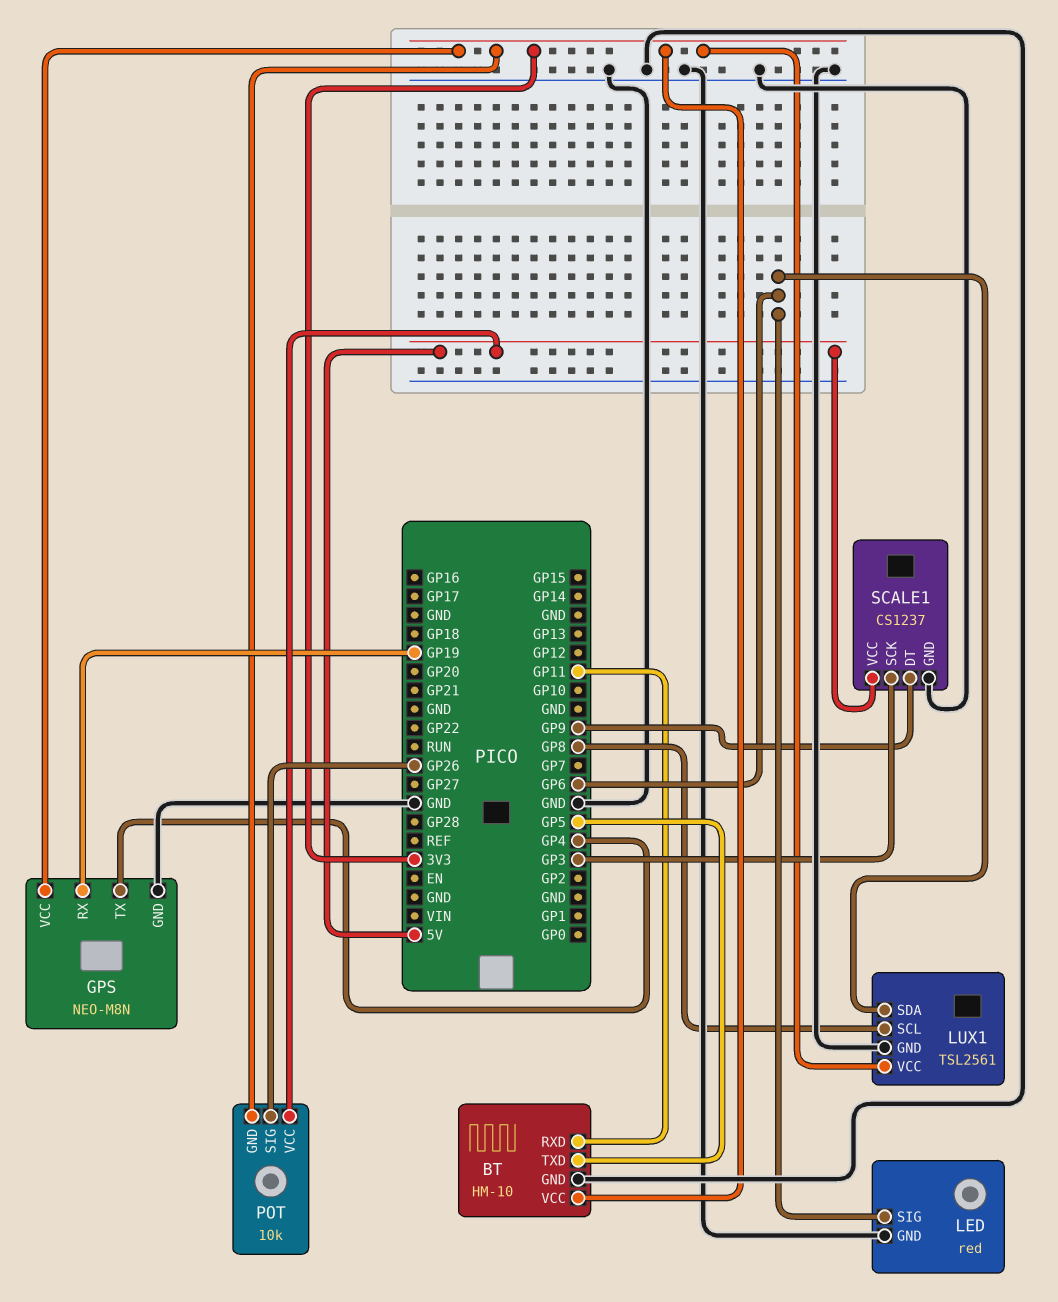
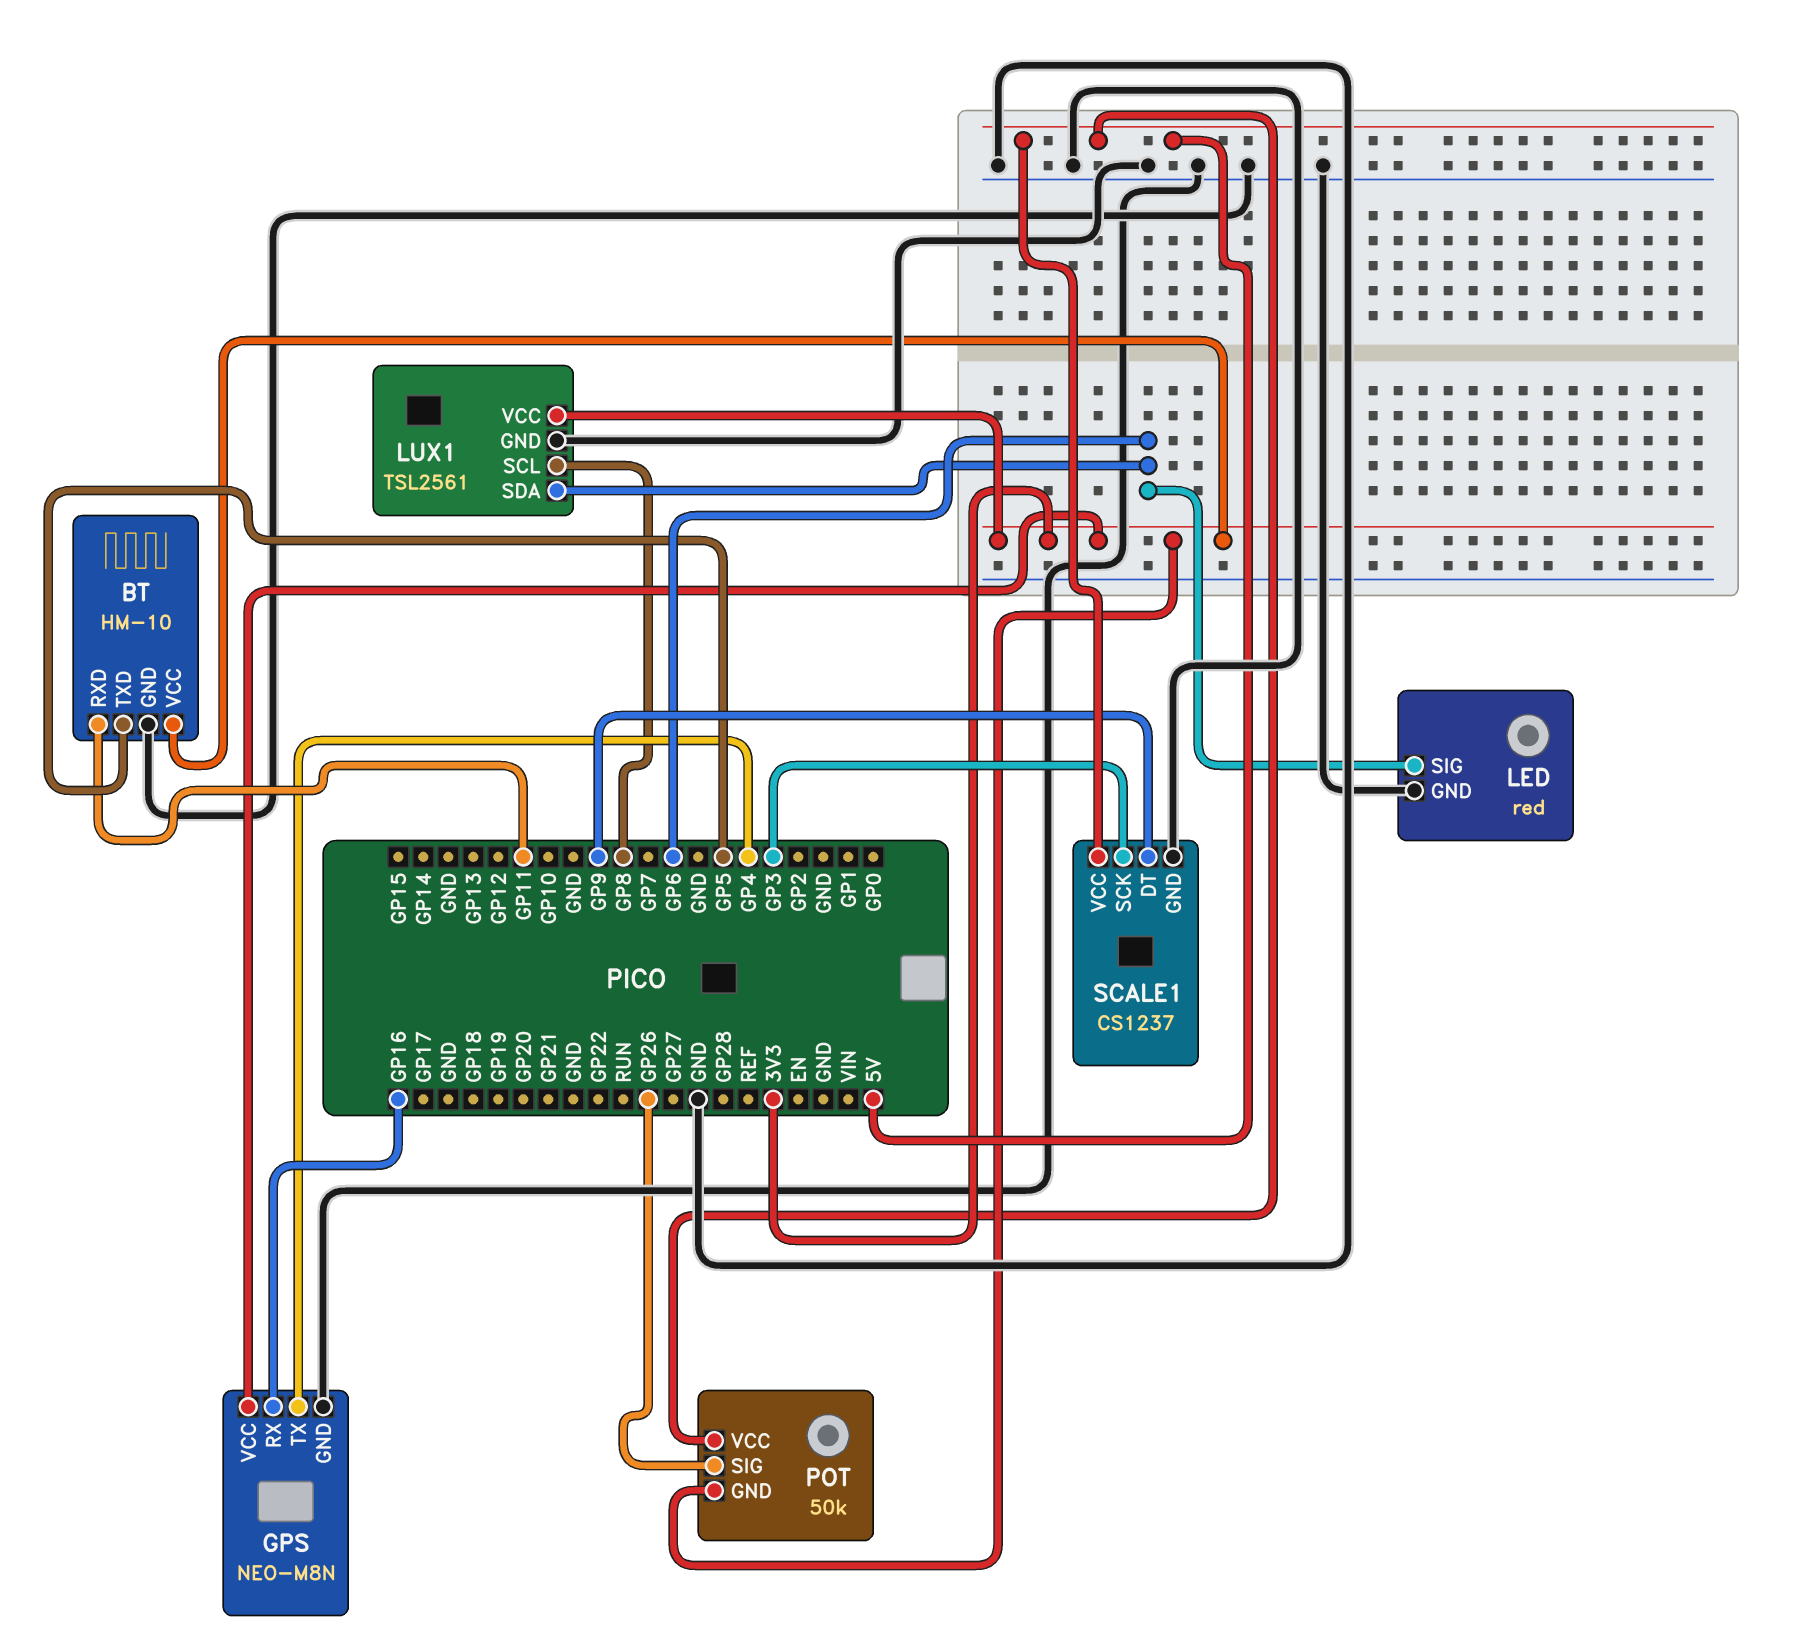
GPS pin RX: GP19 -> GP16
POT: 10k -> 50k

